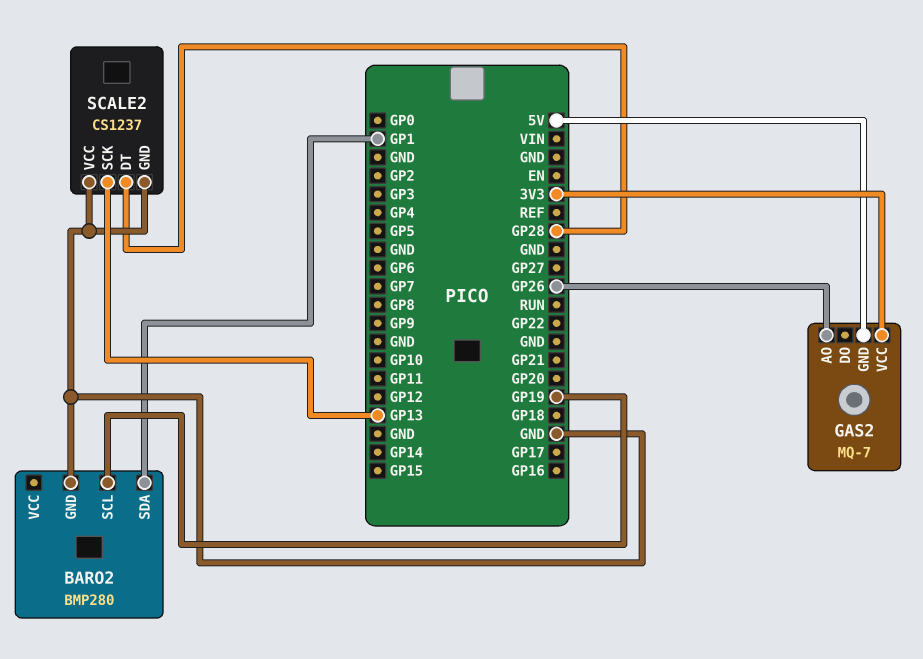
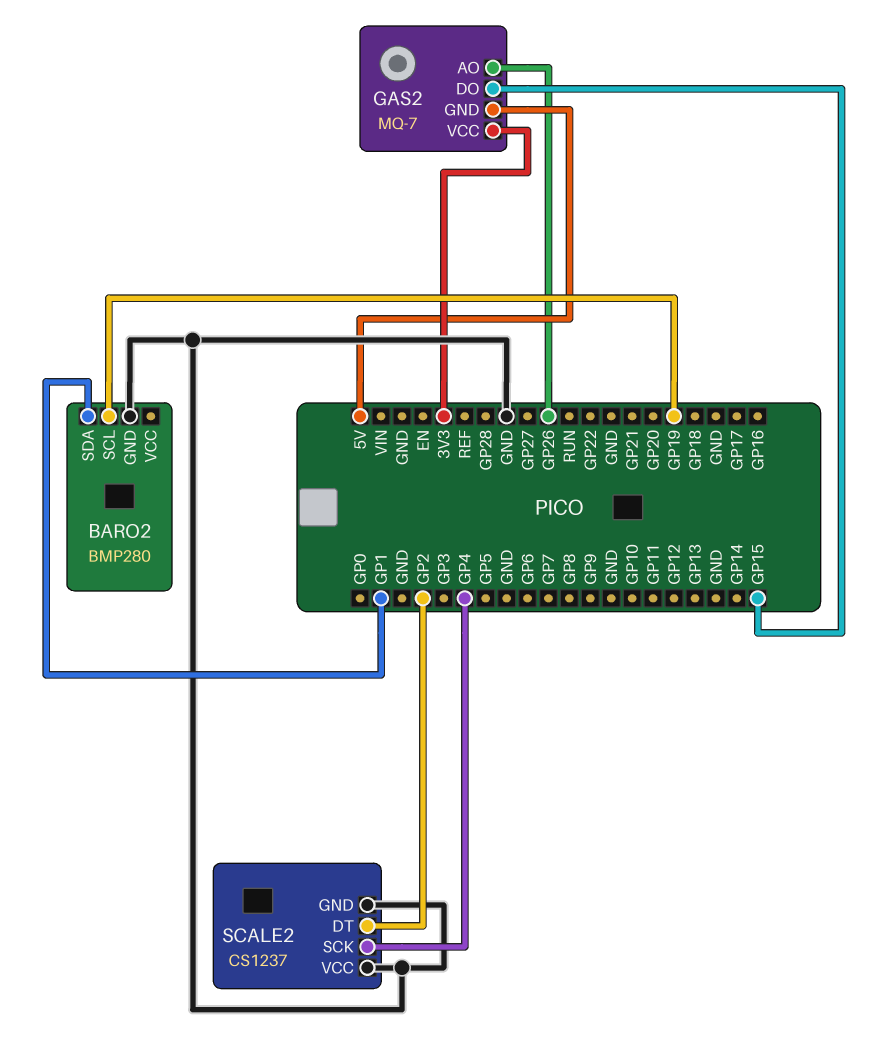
GAS2 pin DO: none -> GP15
SCALE2 pin DT: GP28 -> GP2
SCALE2 pin SCK: GP13 -> GP4

